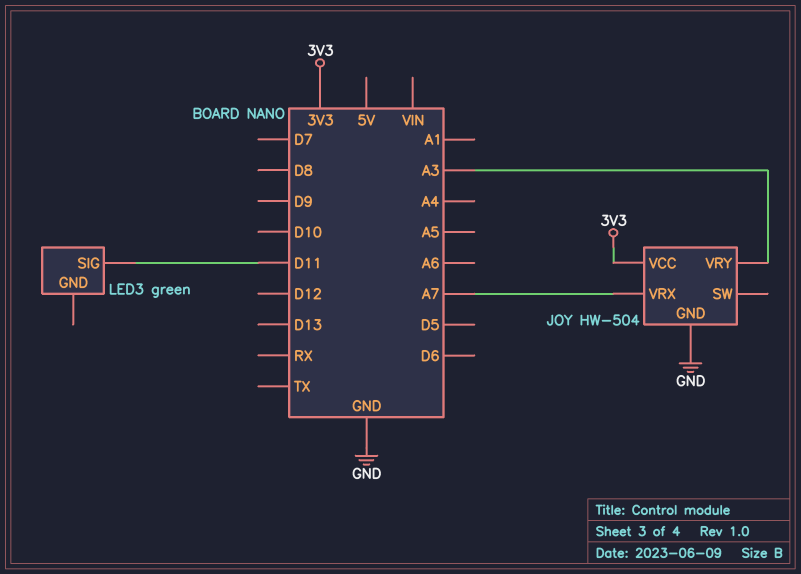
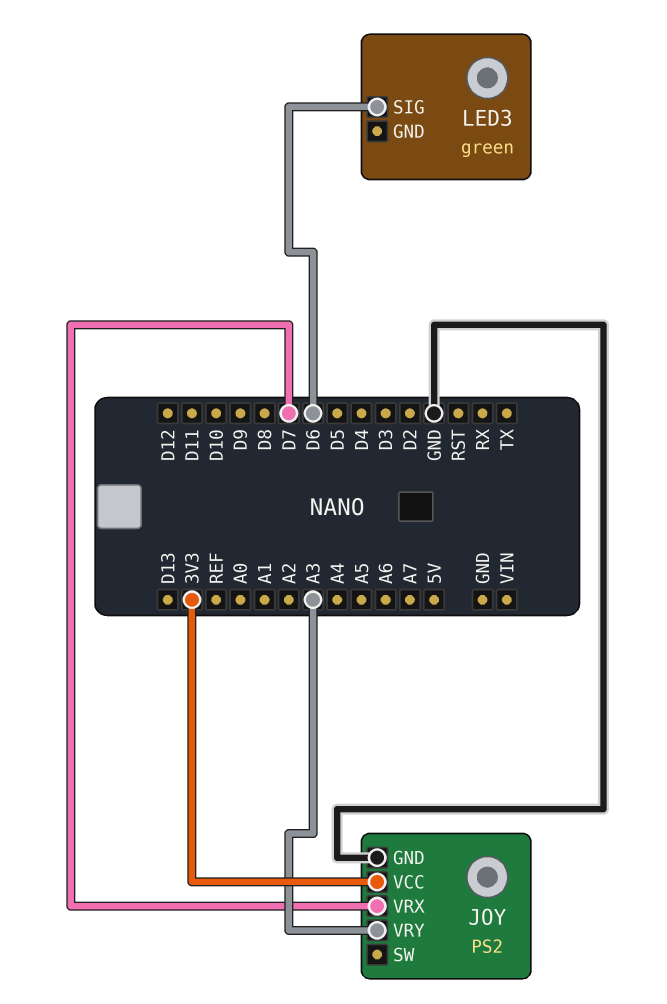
JOY: HW-504 -> PS2
JOY pin VRX: A7 -> D7
LED3 pin SIG: D11 -> D6

